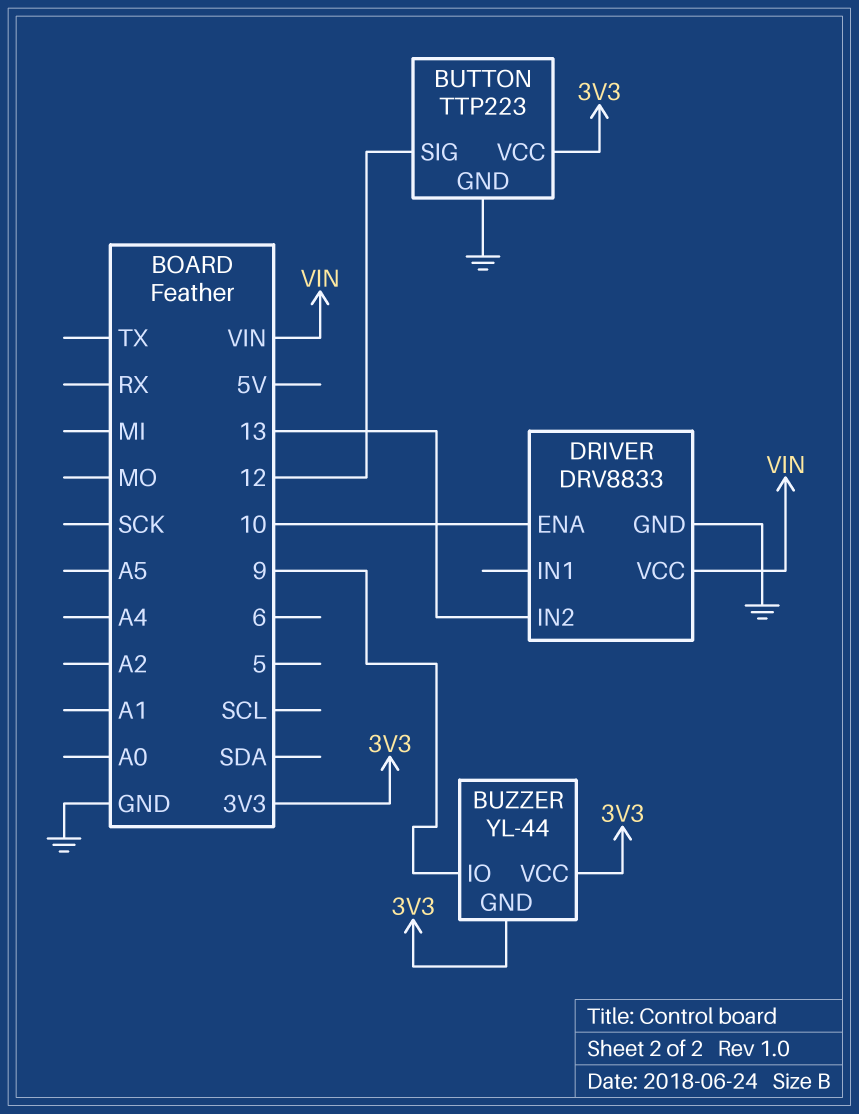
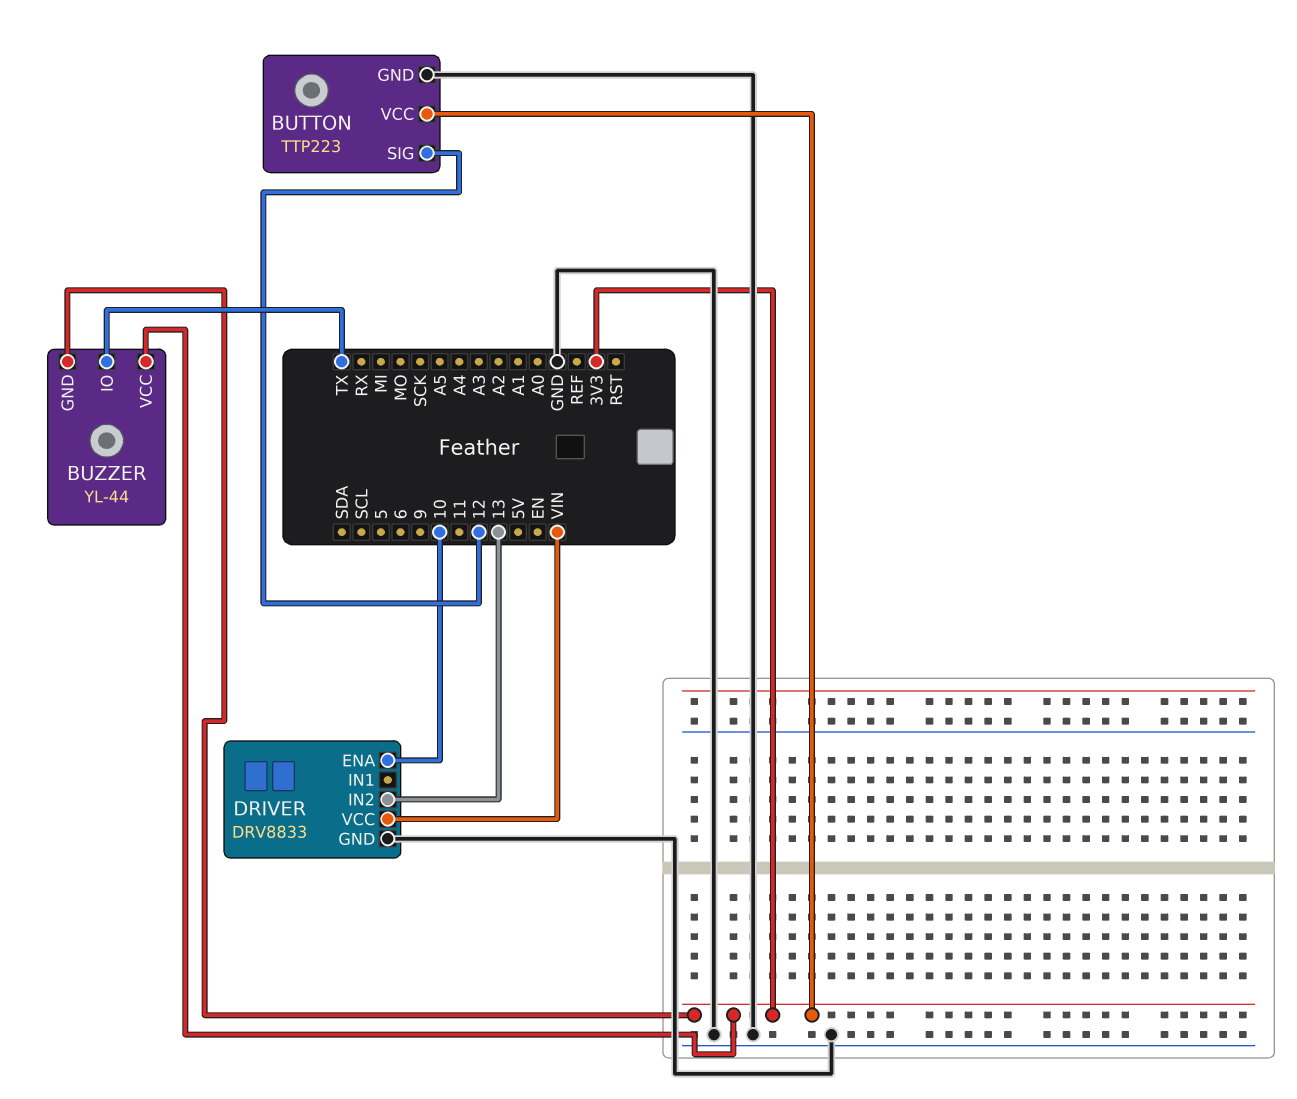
BUZZER pin IO: 9 -> TX

